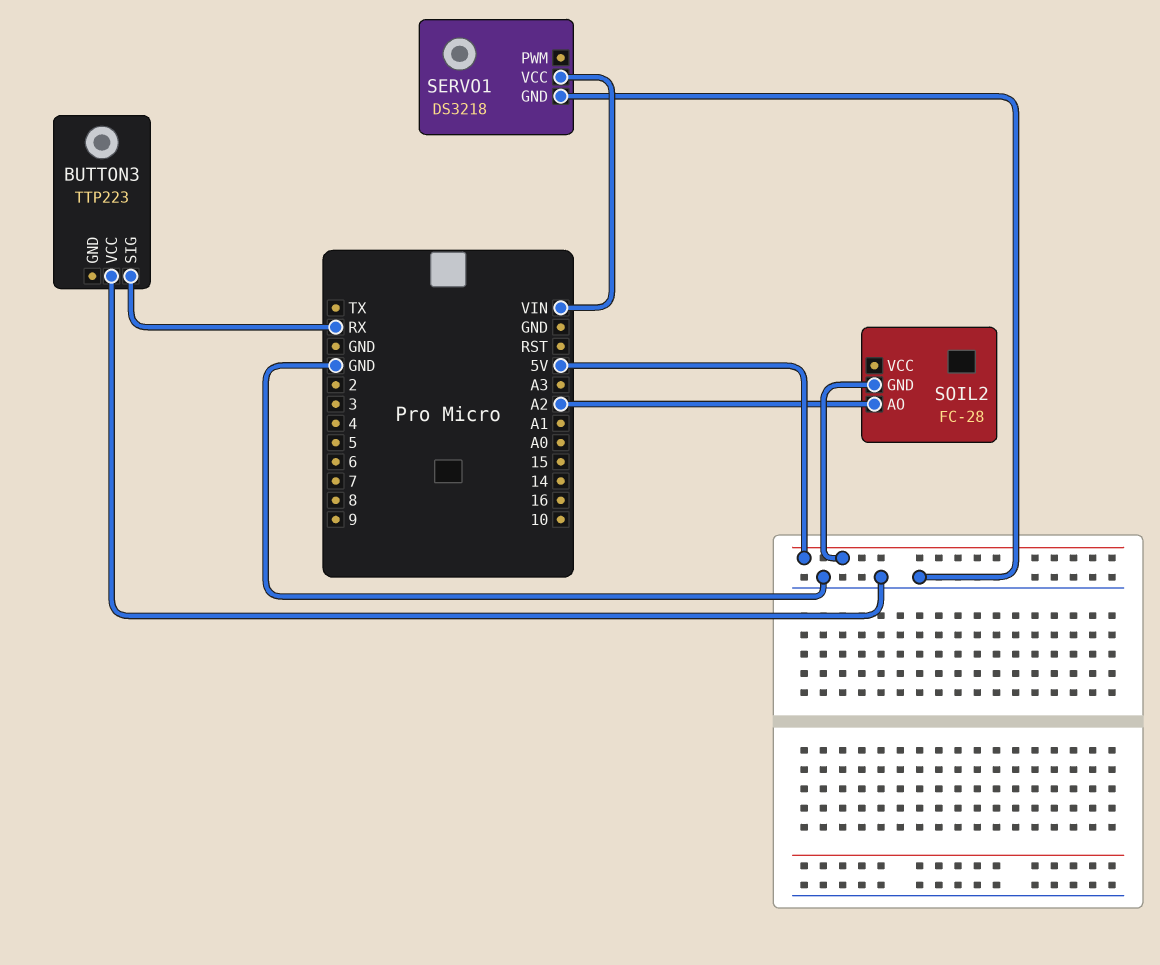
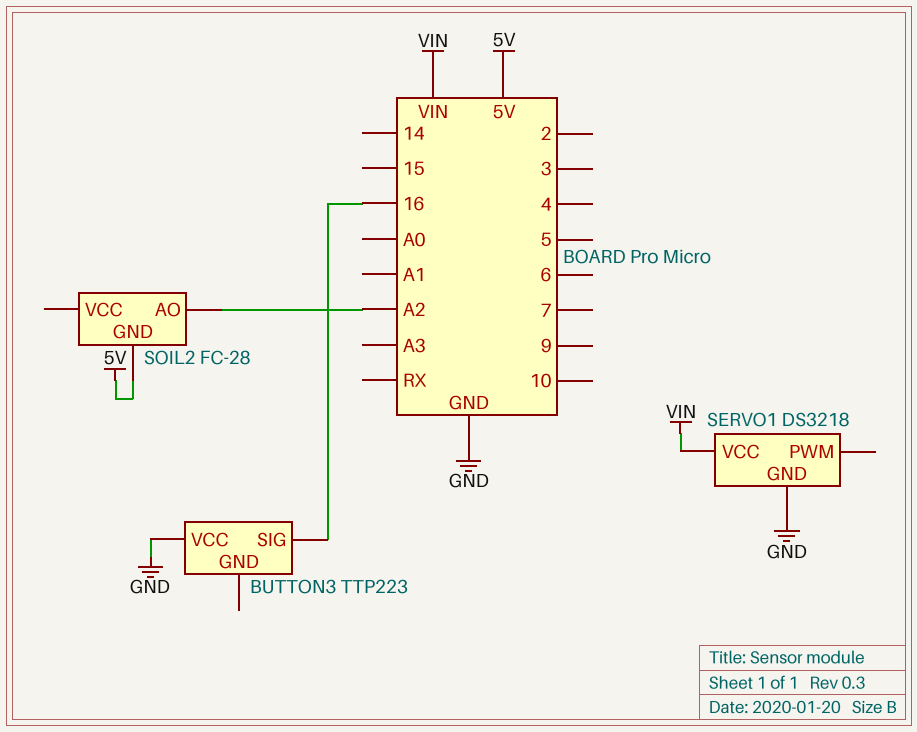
BUTTON3 pin SIG: RX -> 16

